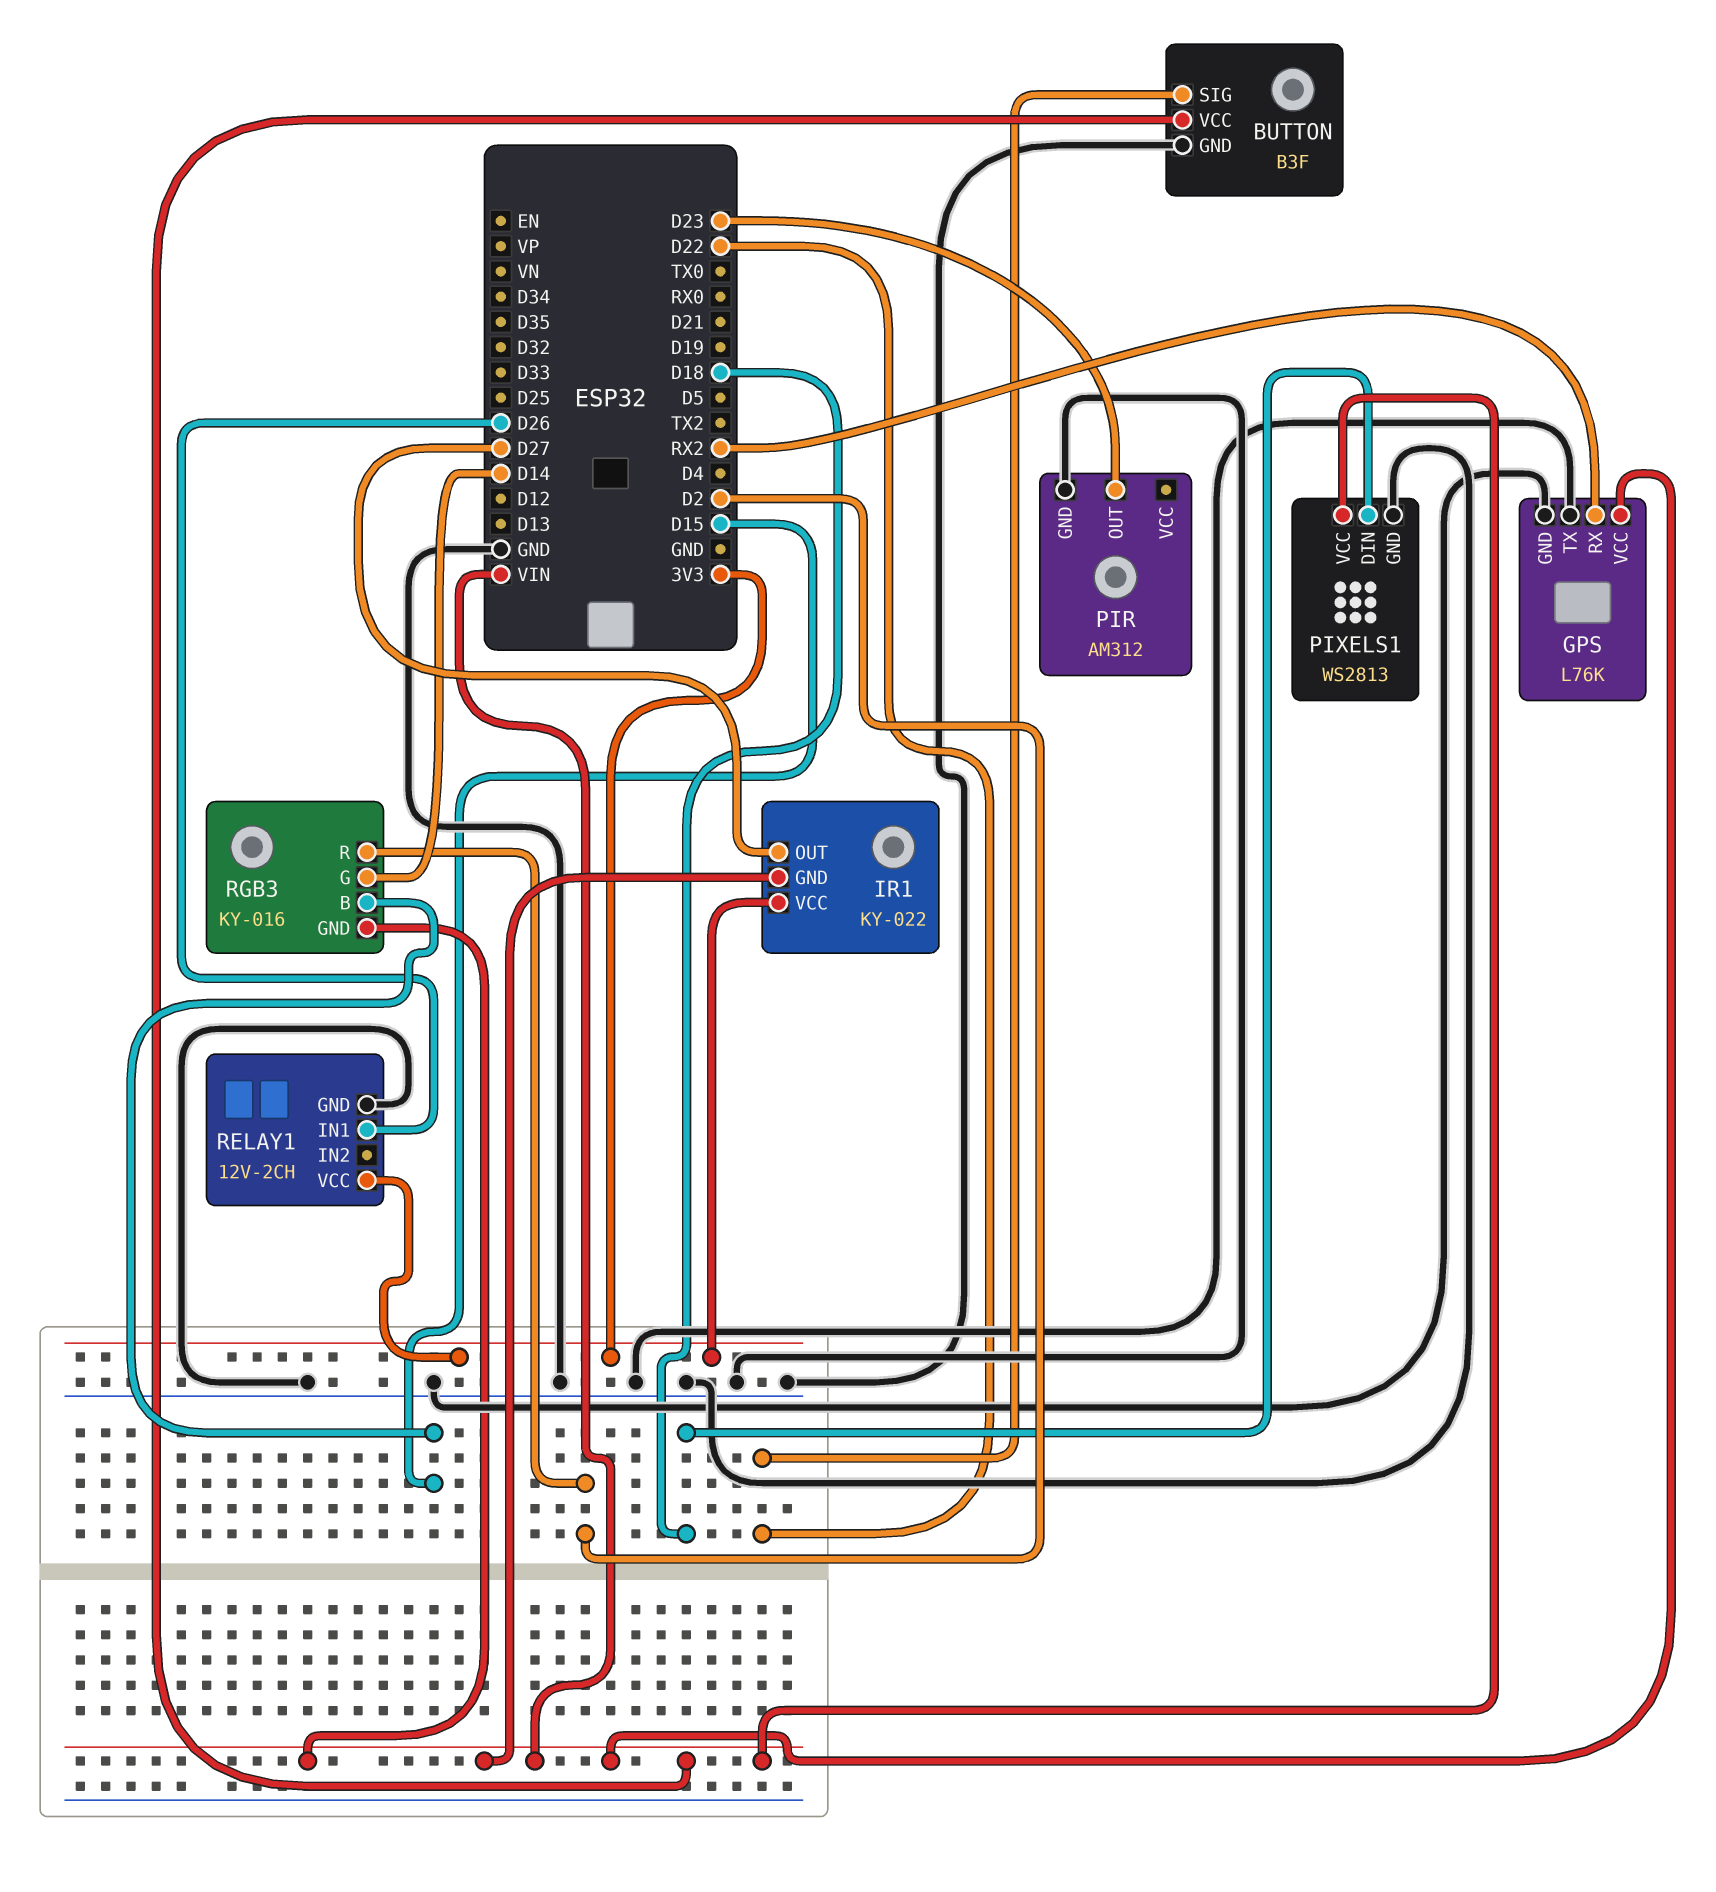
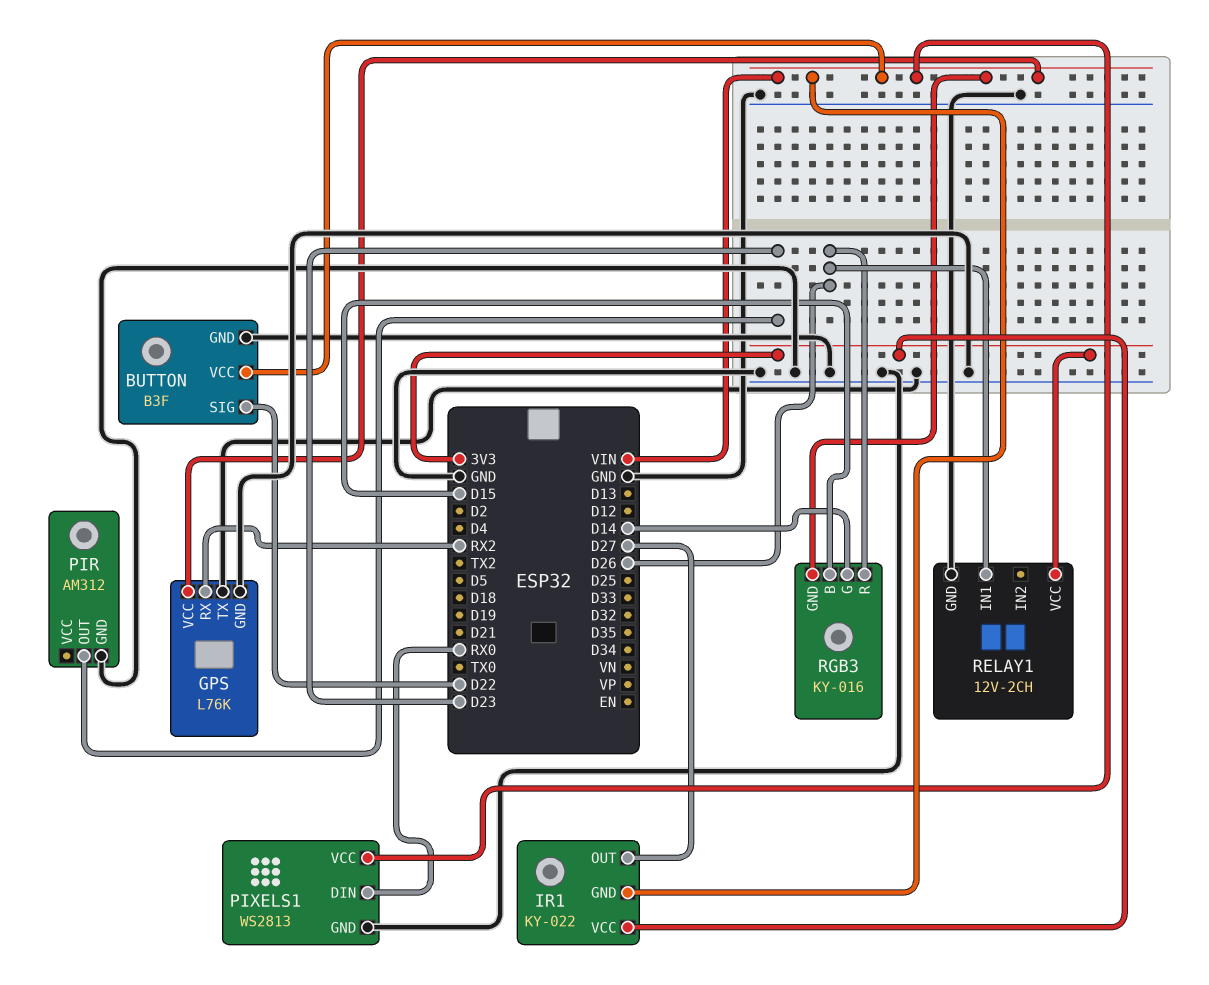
PIXELS1 pin DIN: D18 -> RX0
RGB3 pin R: D2 -> D26

